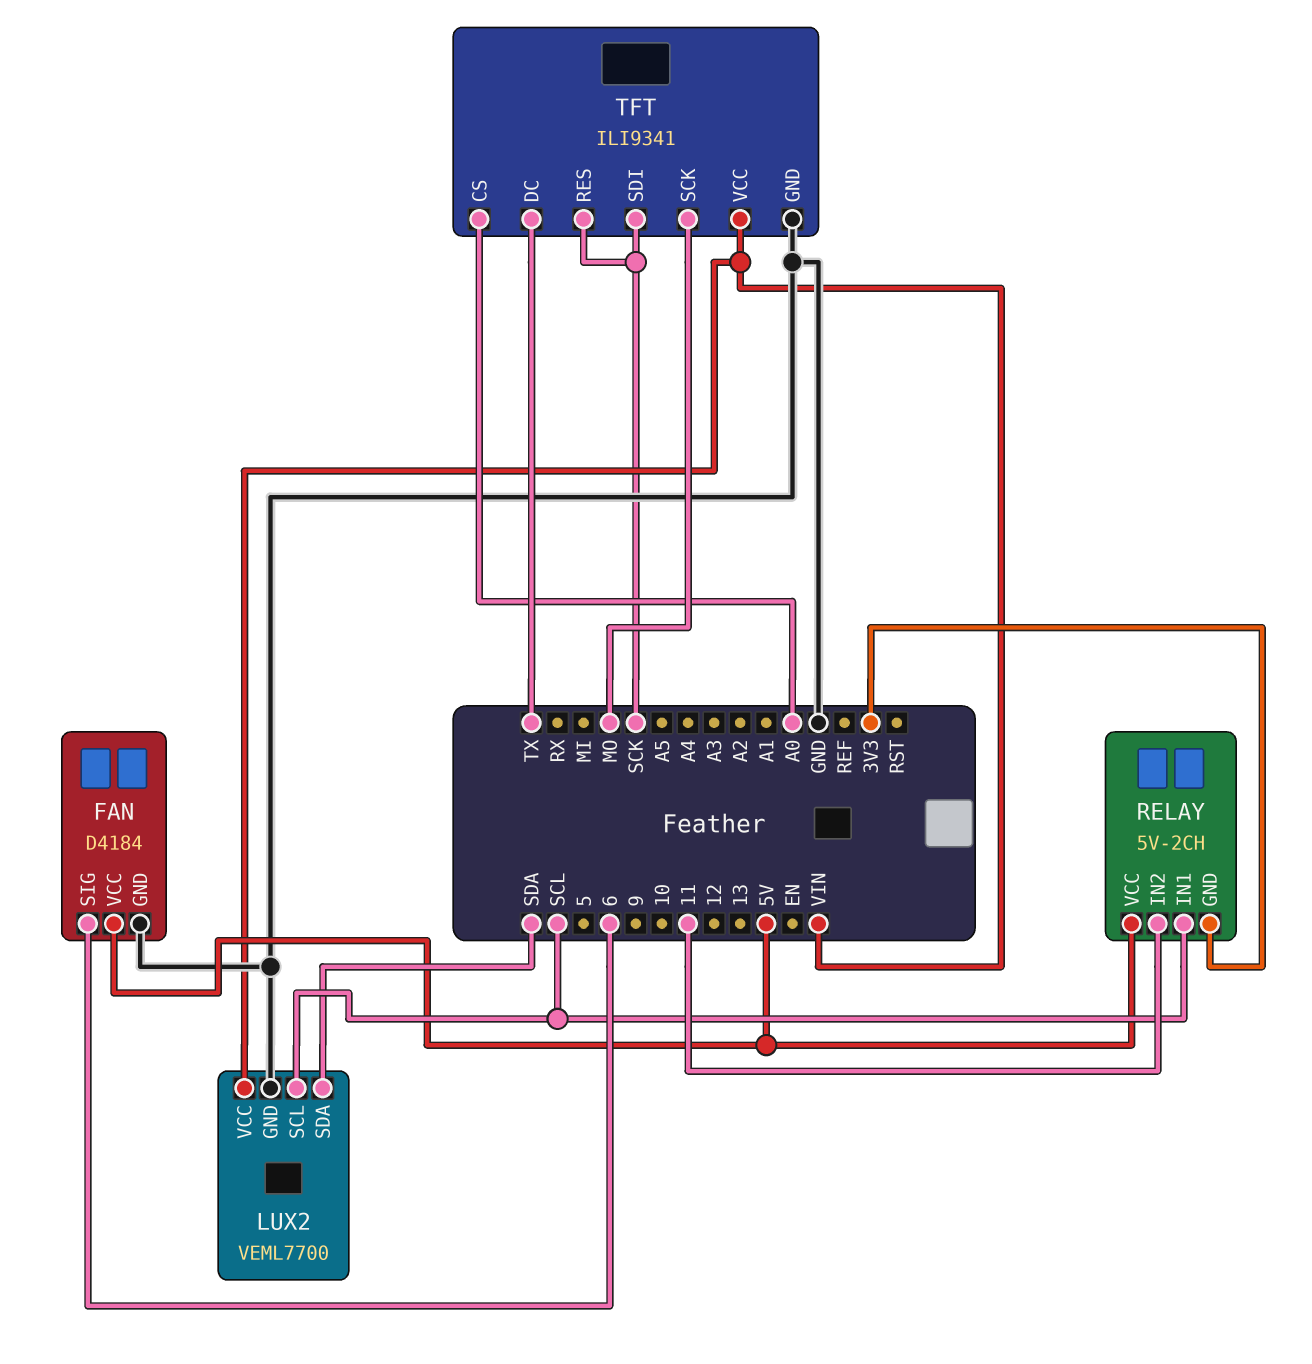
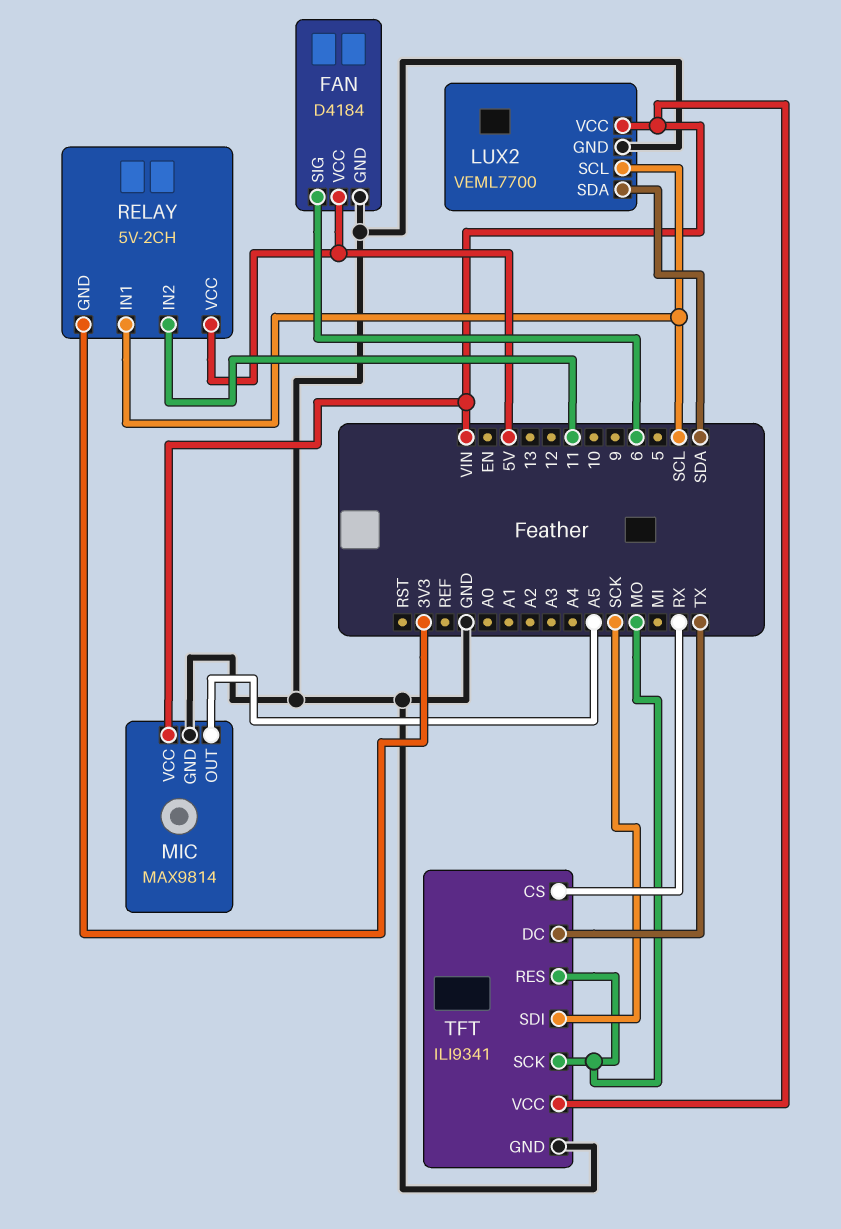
MIC: none -> MAX9814
MIC pin GND: none -> GND
MIC pin OUT: none -> A5
MIC pin VCC: none -> VIN
TFT pin CS: A0 -> RX
TFT pin RES: SCK -> MO

